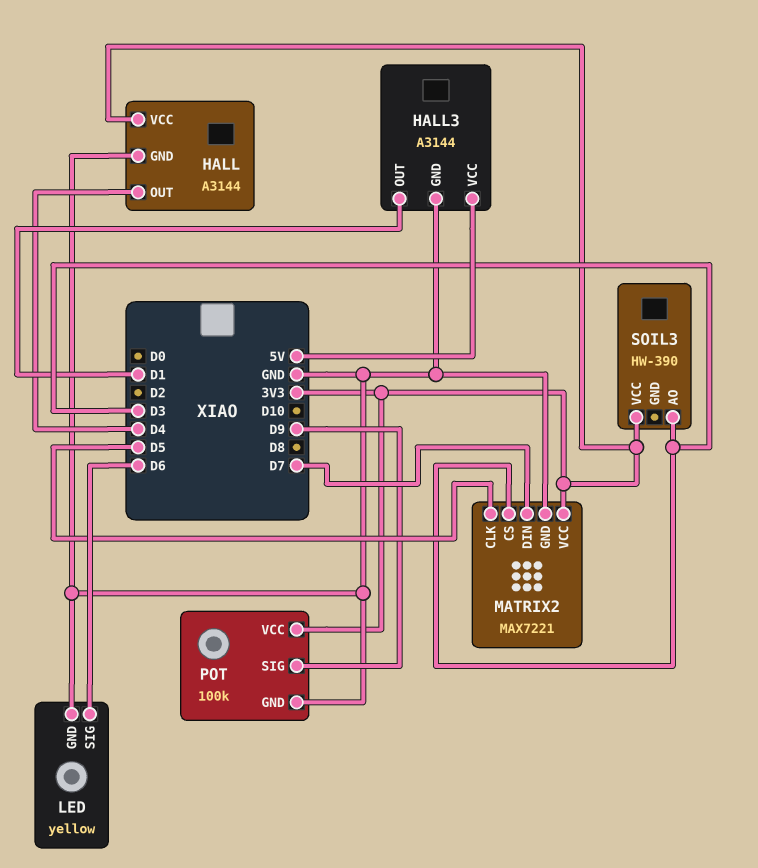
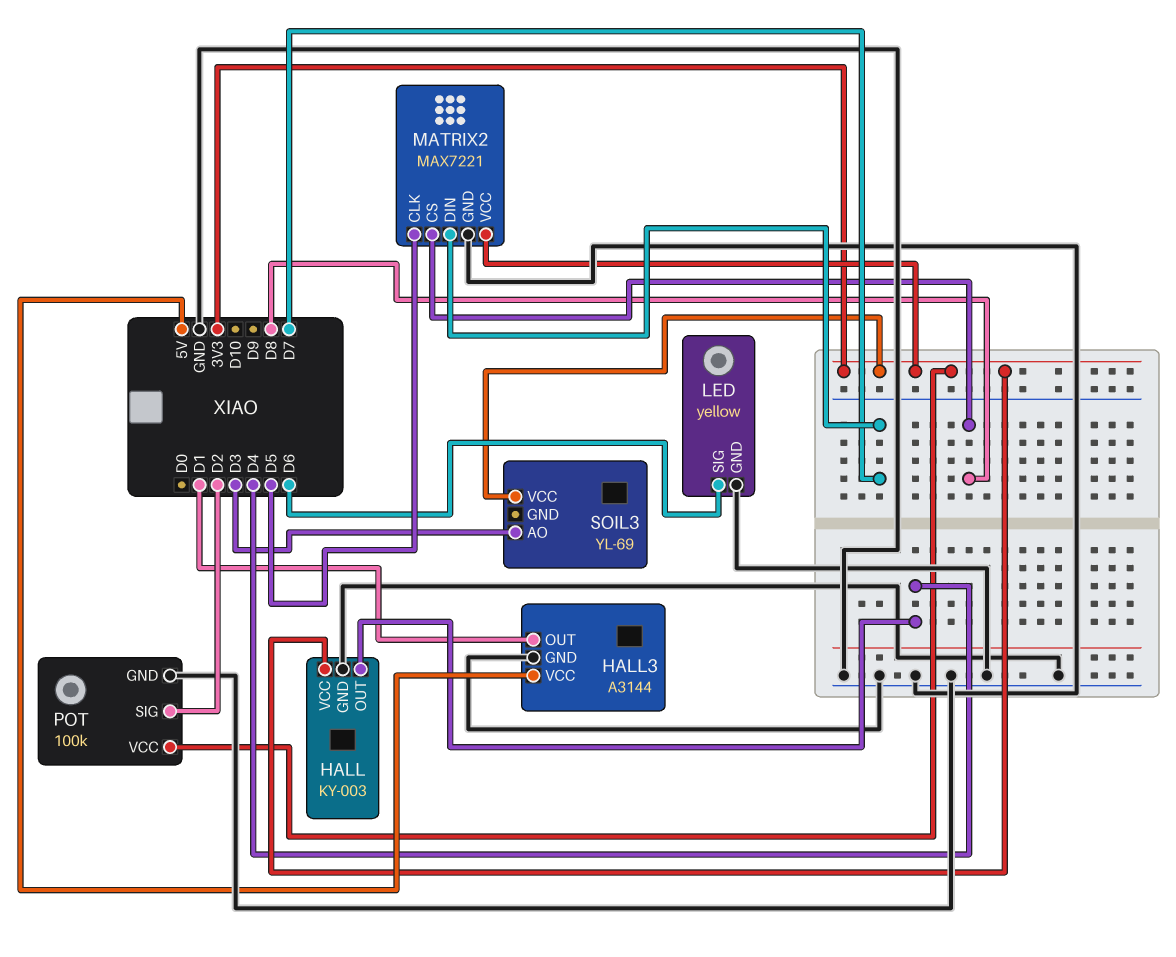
HALL: A3144 -> KY-003
MATRIX2 pin CS: D3 -> D8
POT pin SIG: D9 -> D2
SOIL3: HW-390 -> YL-69

